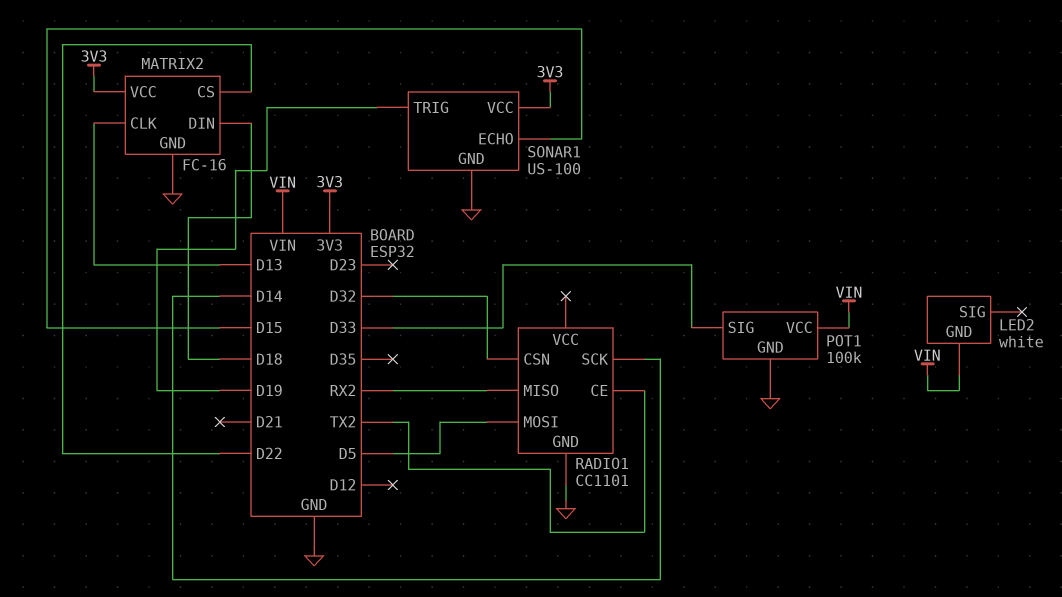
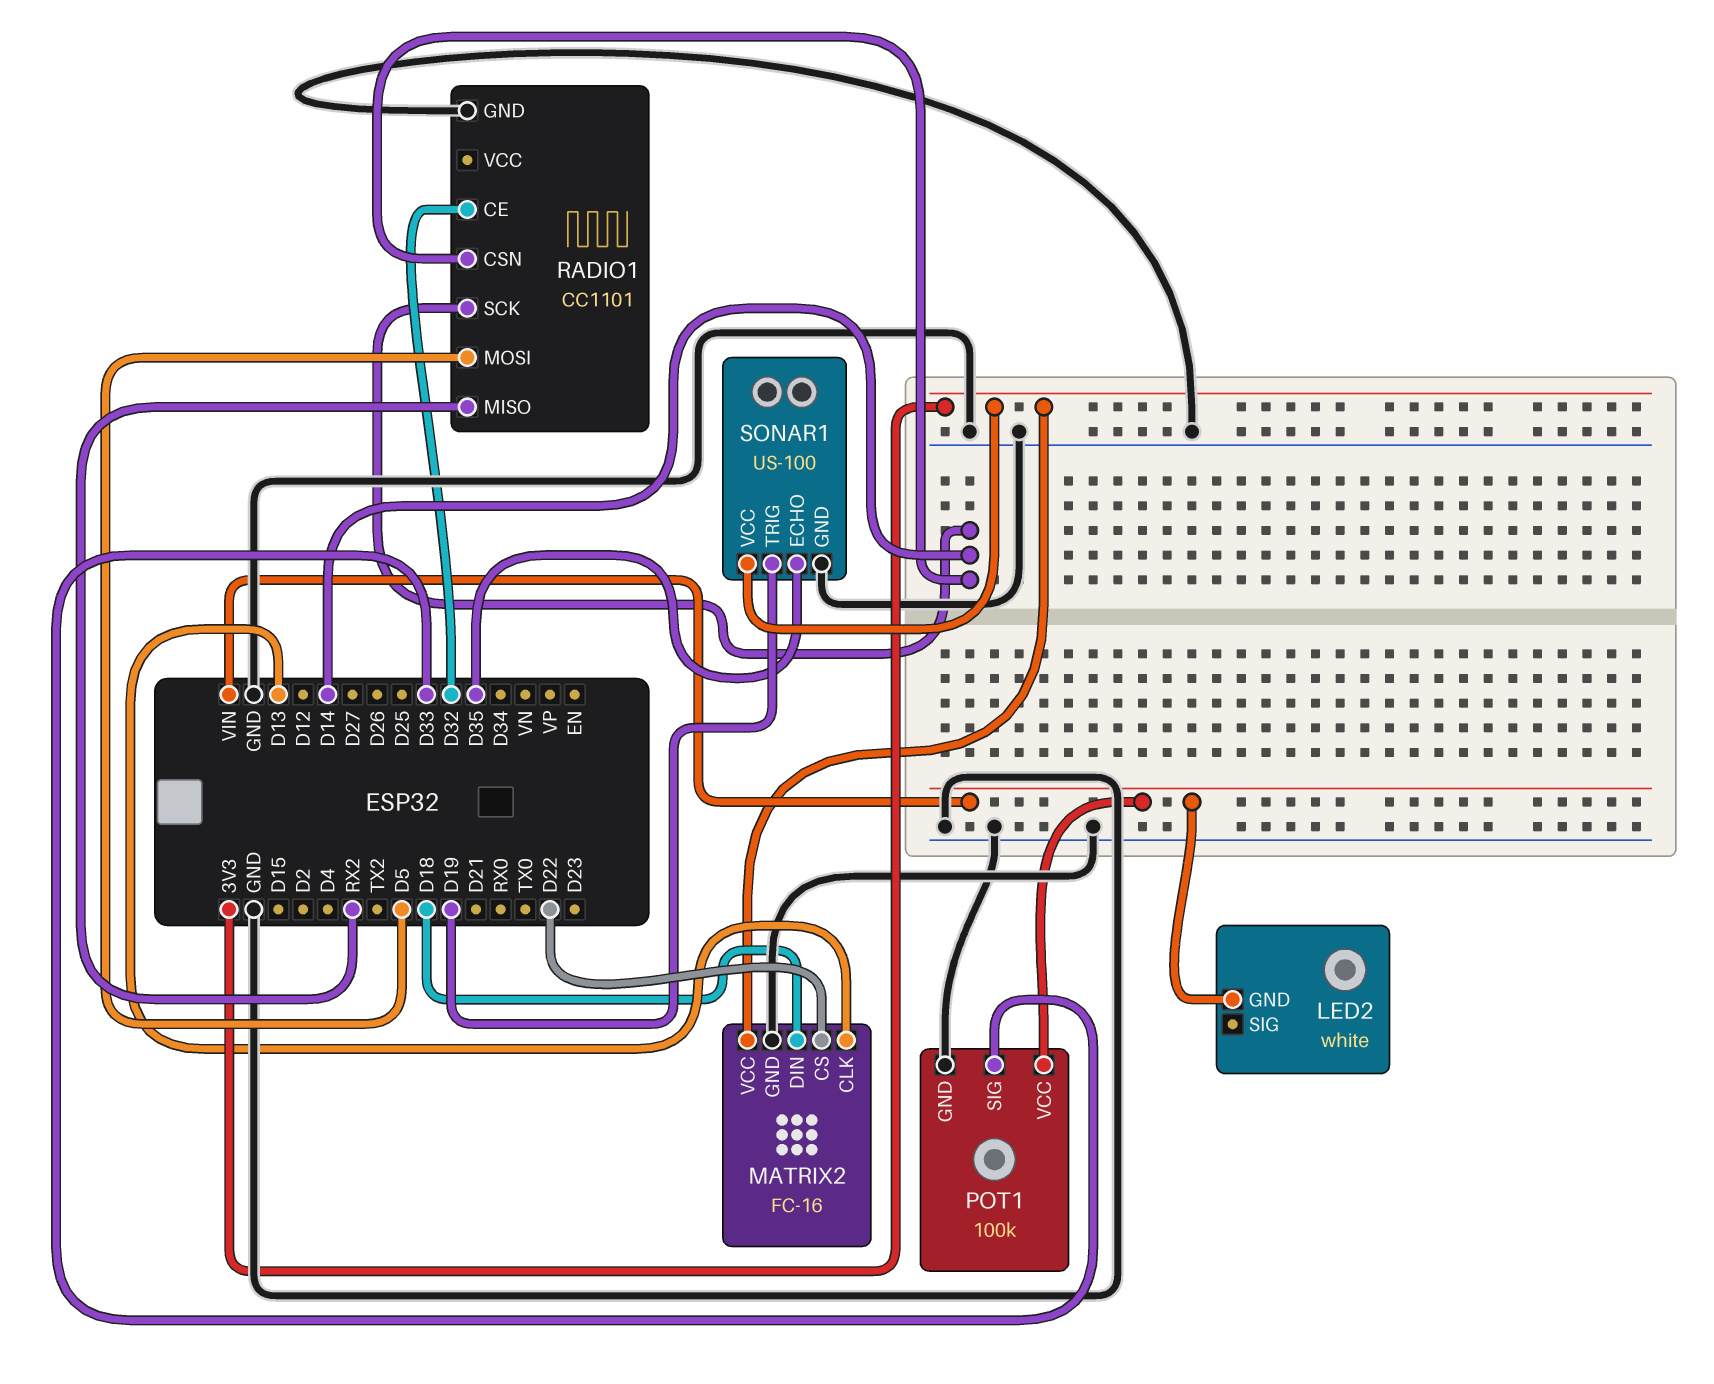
RADIO1 pin CE: TX2 -> D32
RADIO1 pin CSN: D32 -> D14
SONAR1 pin ECHO: D15 -> D35

